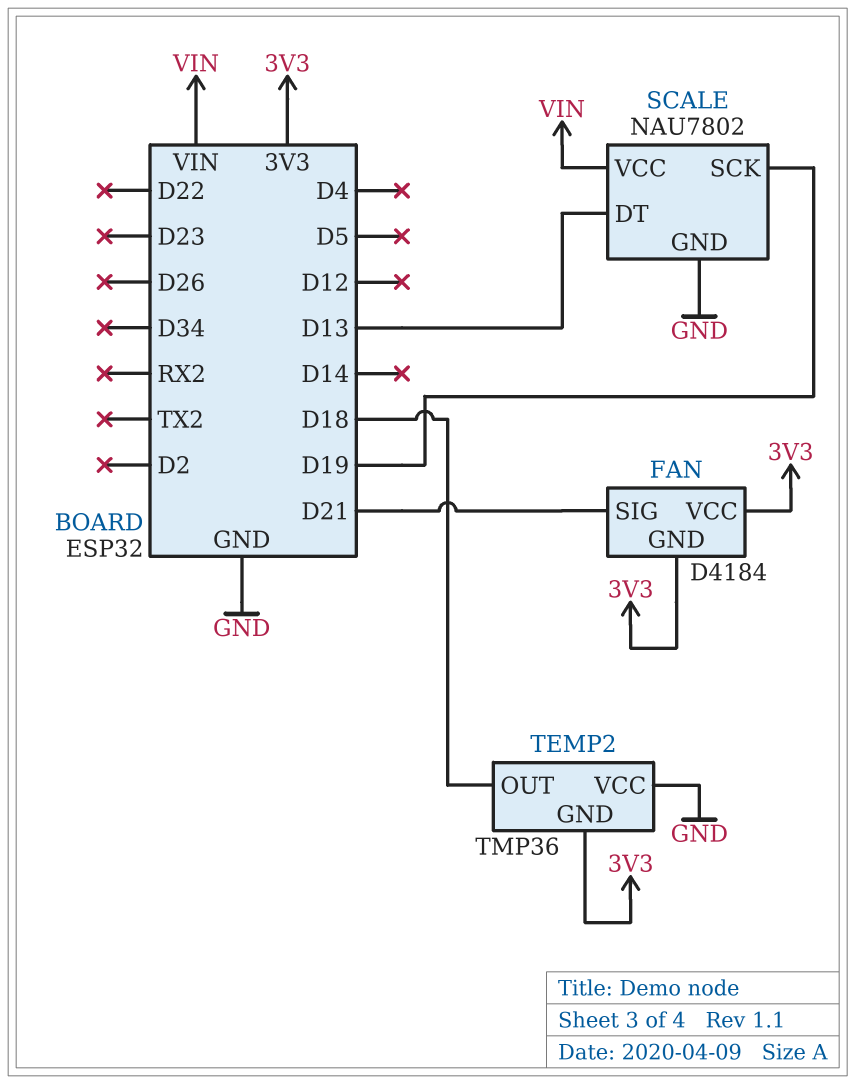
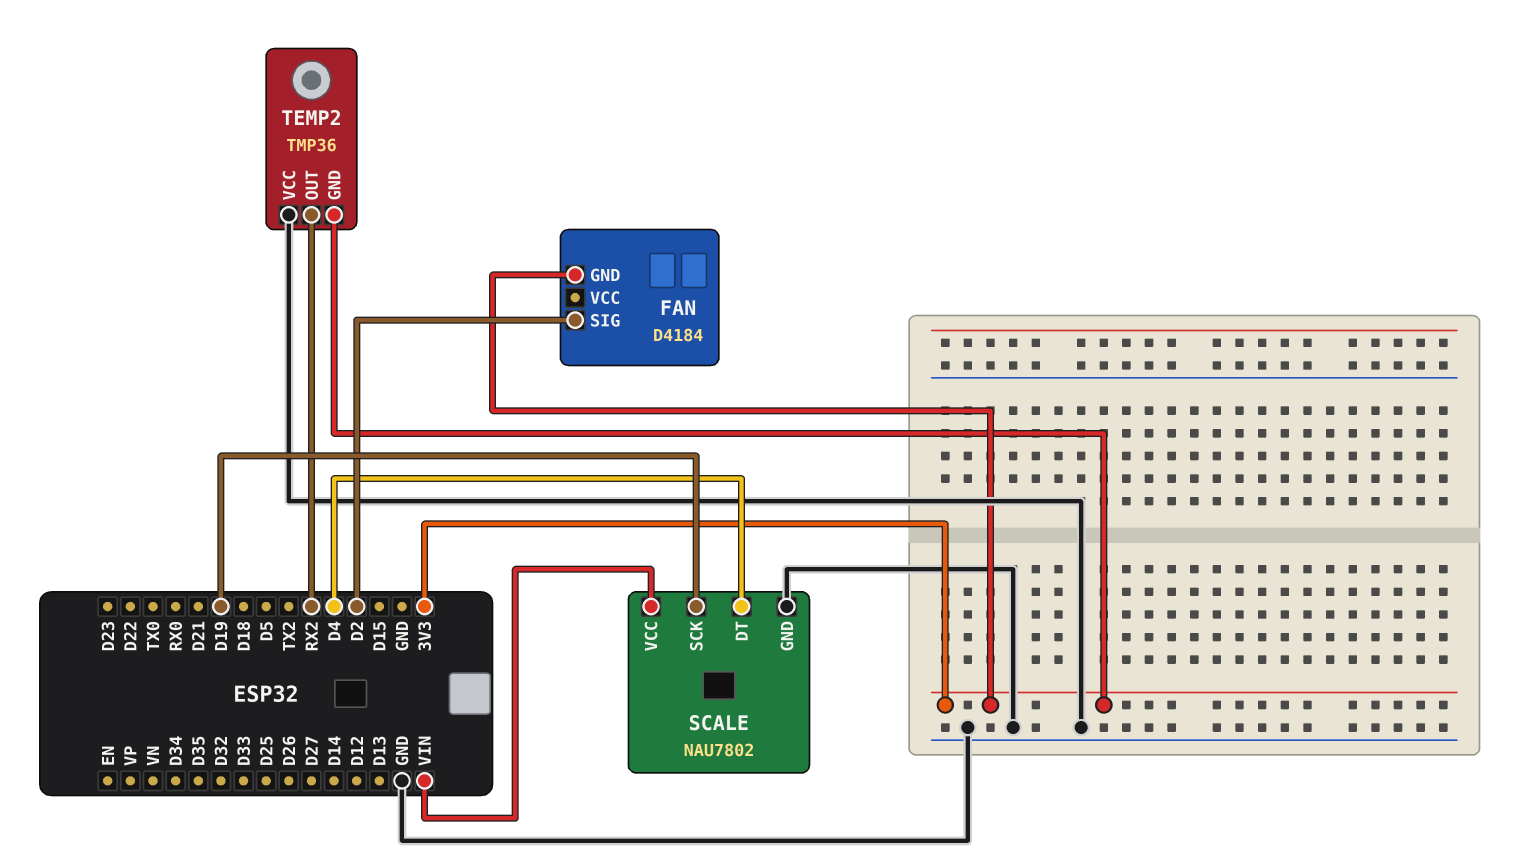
FAN pin SIG: D21 -> D2
FAN pin VCC: 3V3 -> none
SCALE pin DT: D13 -> D4
TEMP2 pin OUT: D18 -> RX2

